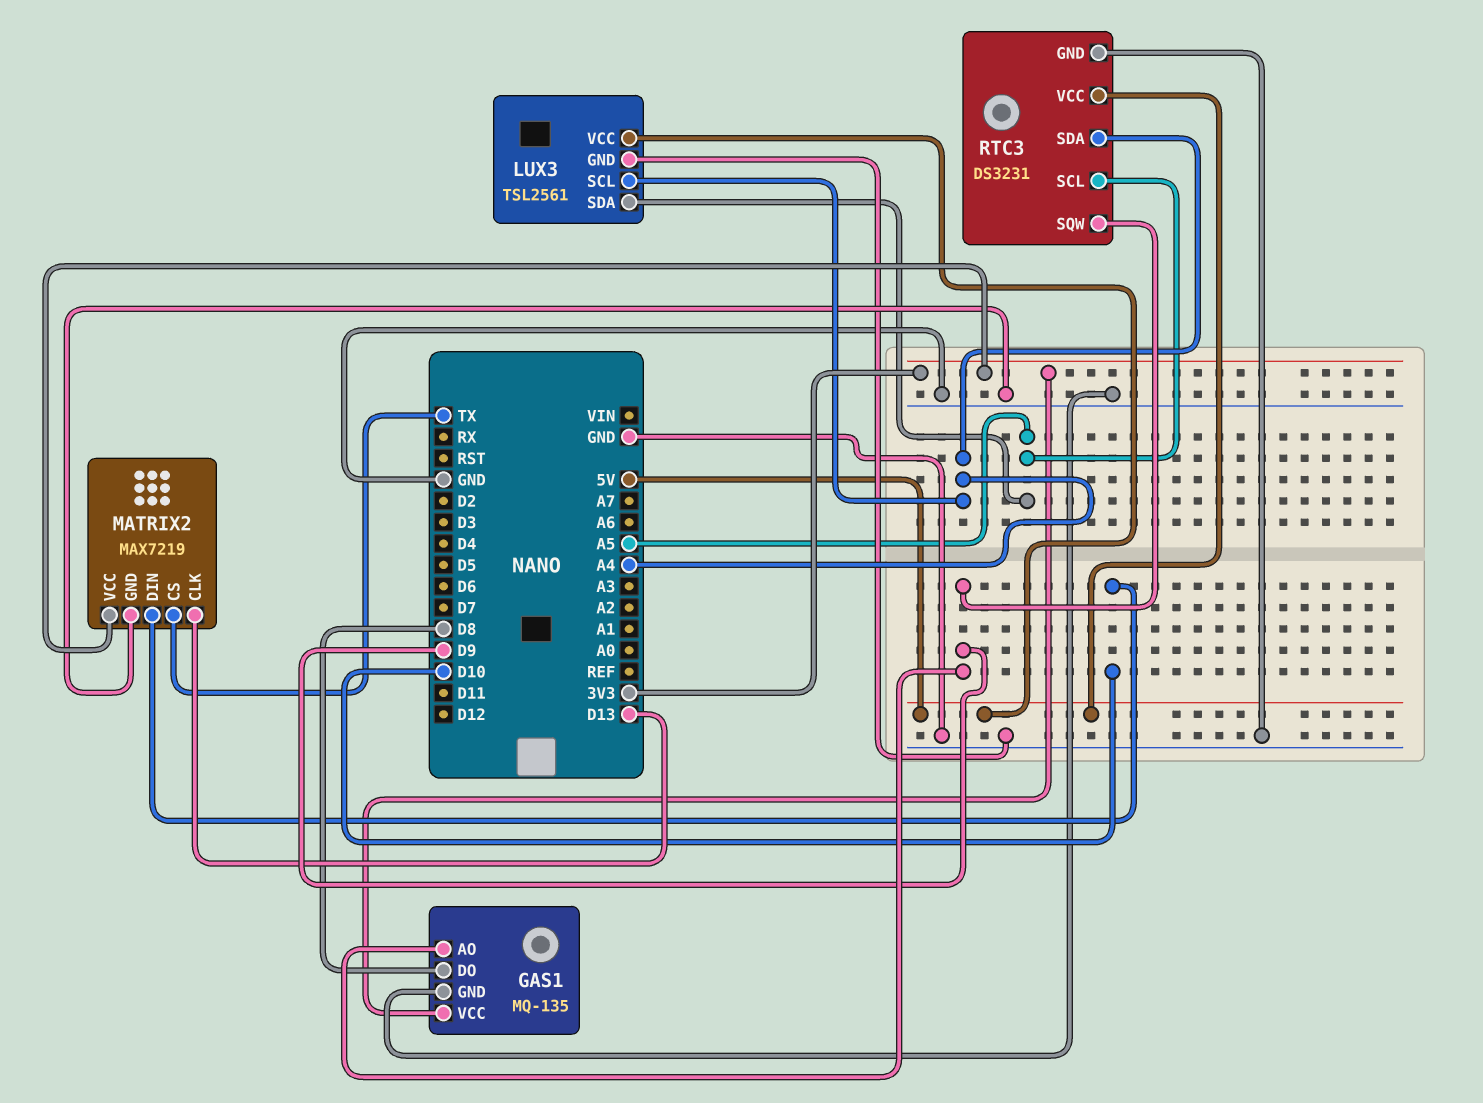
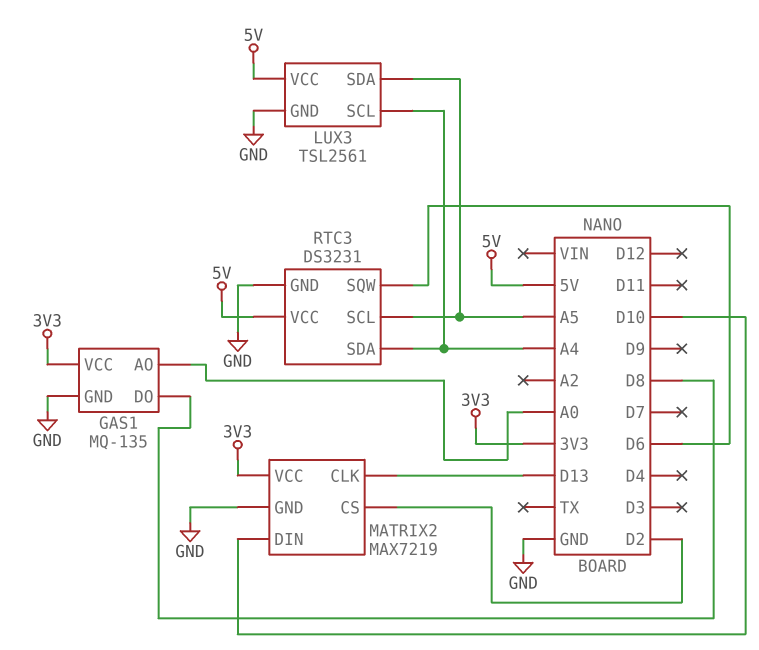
GAS1 pin AO: D9 -> A0
MATRIX2 pin CS: TX -> D2
RTC3 pin SQW: D9 -> D6

